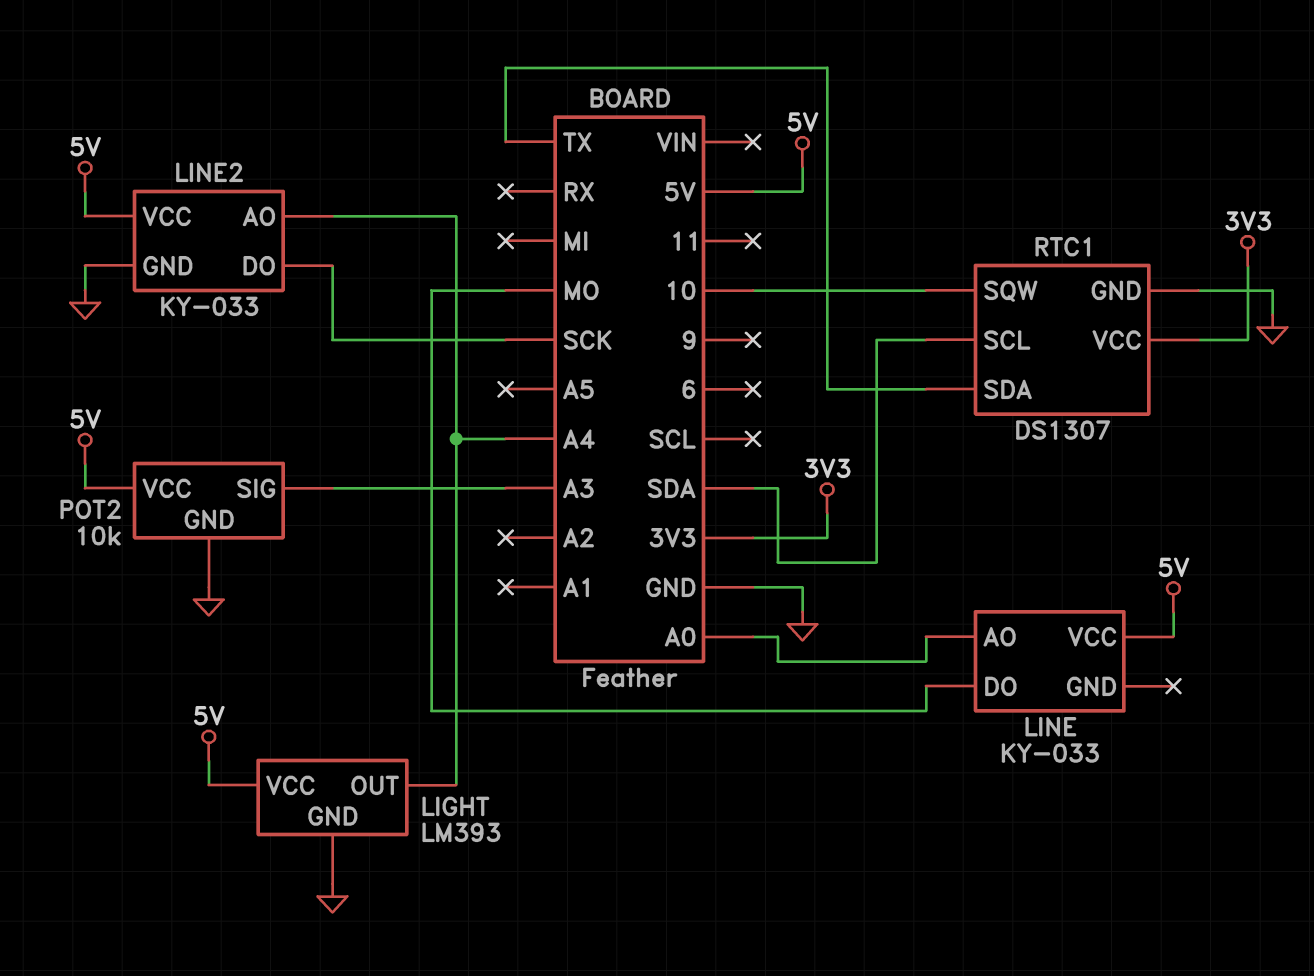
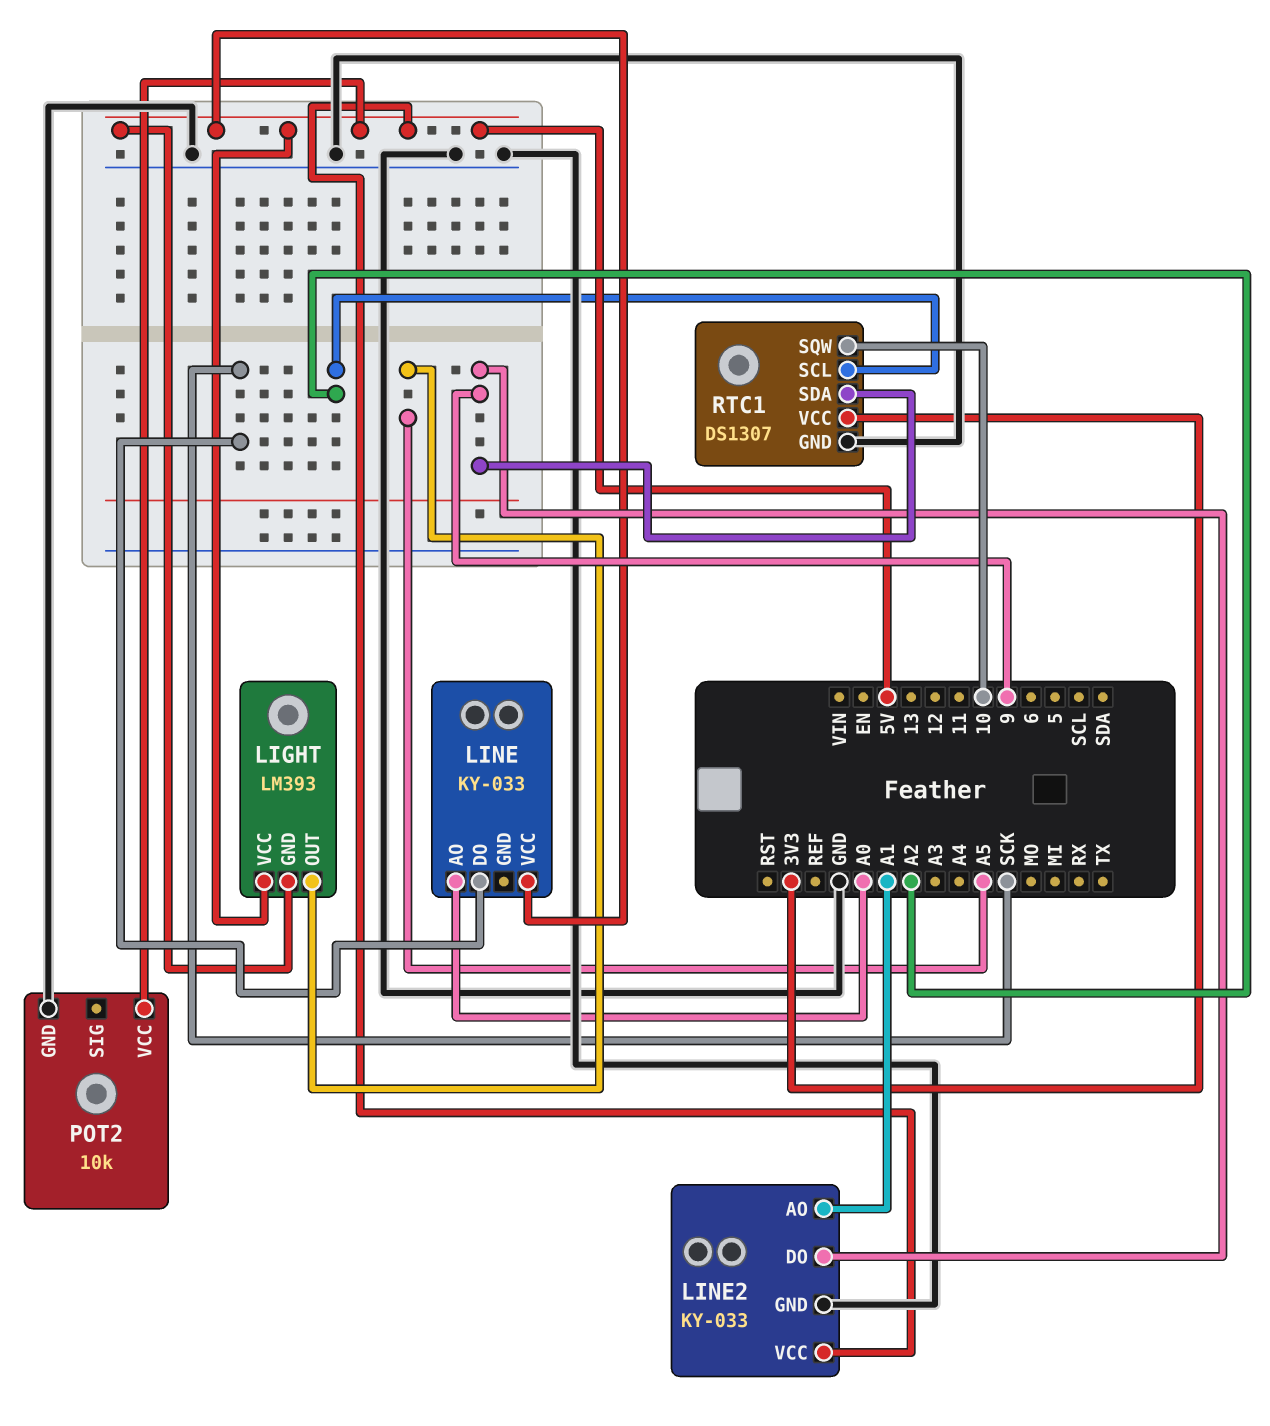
LIGHT pin GND: GND -> 5V
LIGHT pin OUT: A4 -> A5
LINE pin DO: MO -> SCK
LINE2 pin AO: A4 -> A1
LINE2 pin DO: SCK -> 9
POT2 pin SIG: A3 -> none
RTC1 pin SCL: SDA -> A2
RTC1 pin SDA: TX -> 9

